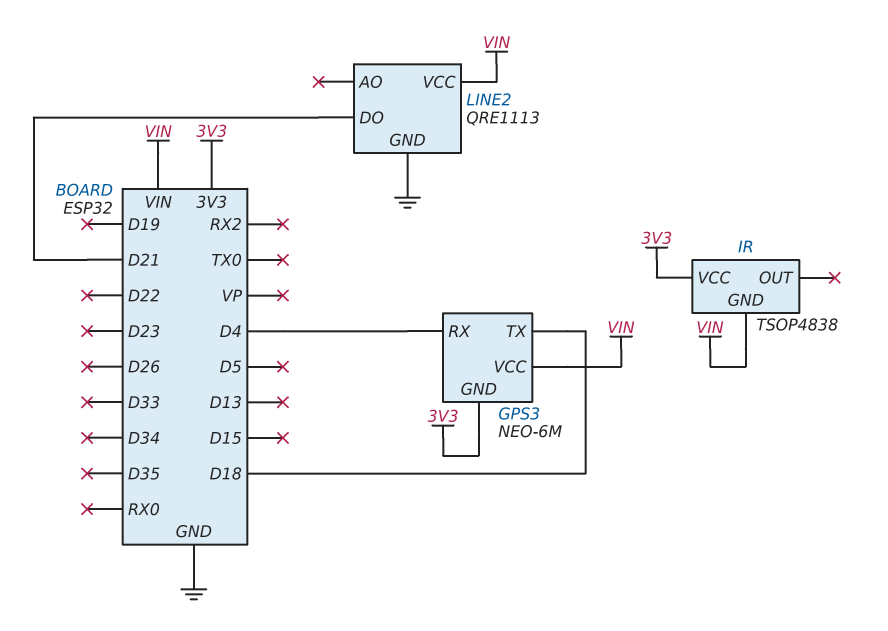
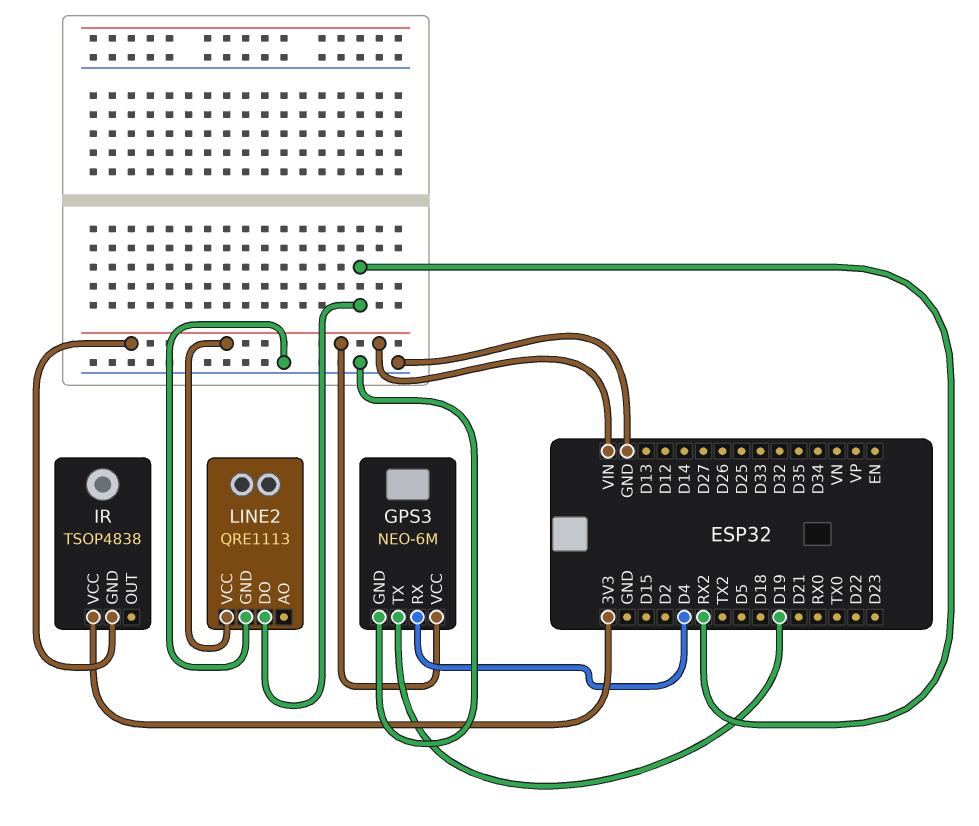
GPS3 pin GND: 3V3 -> GND
GPS3 pin TX: D18 -> D19
LINE2 pin DO: D21 -> RX2

